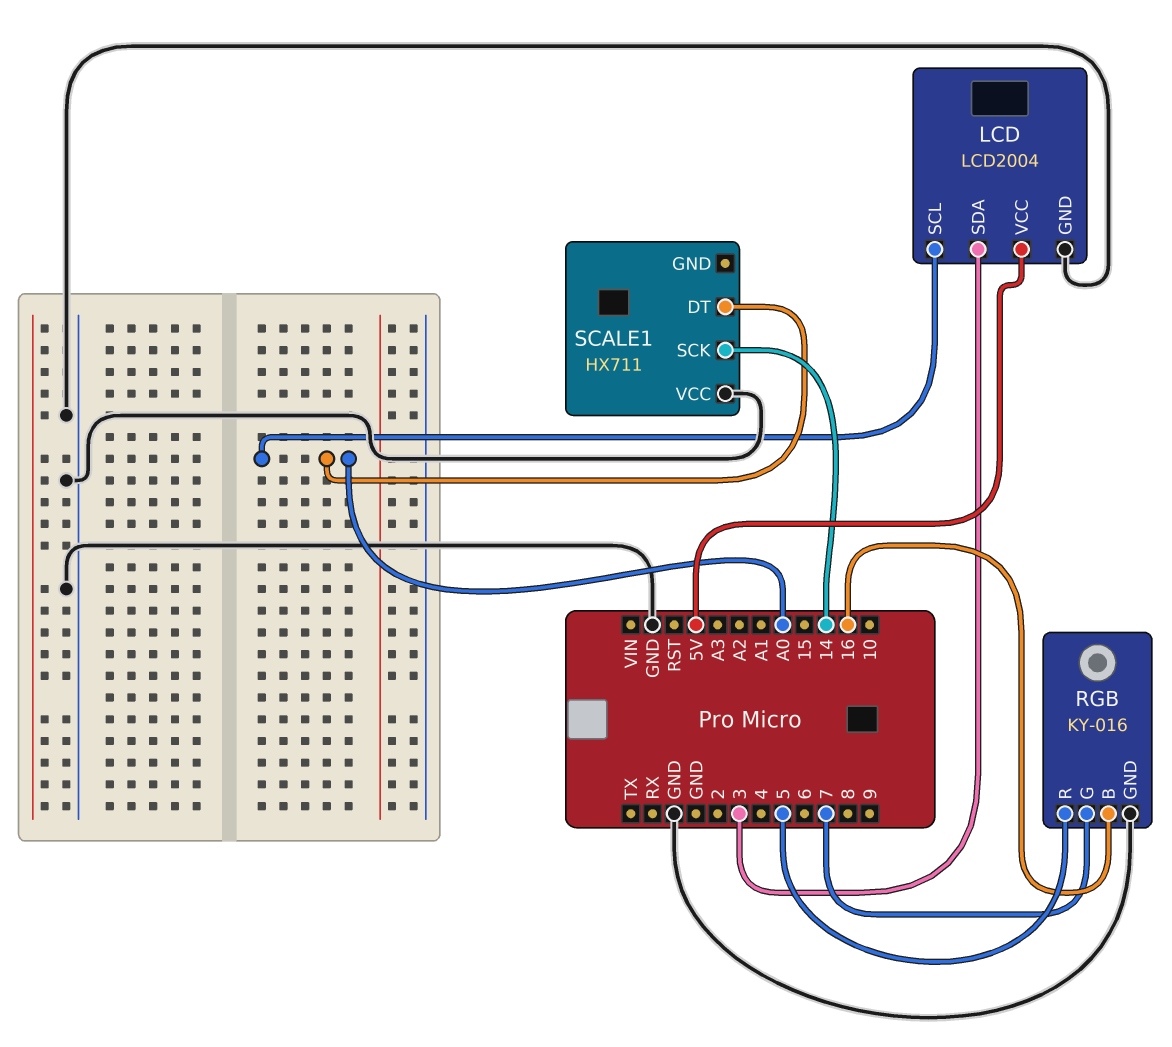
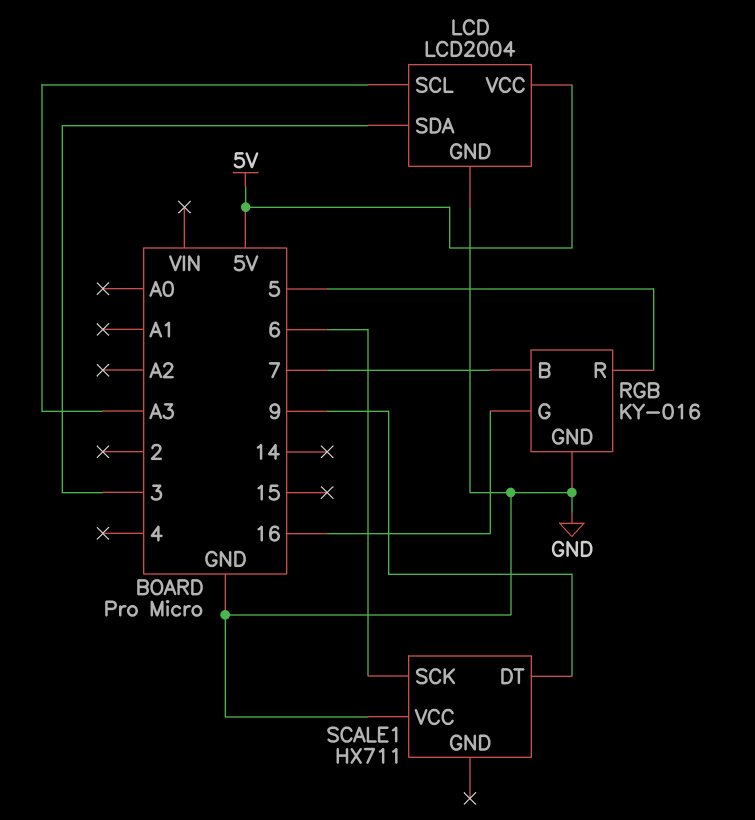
LCD pin SCL: A0 -> A3
RGB pin B: 16 -> 7
RGB pin G: 7 -> 16
SCALE1 pin DT: A0 -> 9
SCALE1 pin SCK: 14 -> 6

